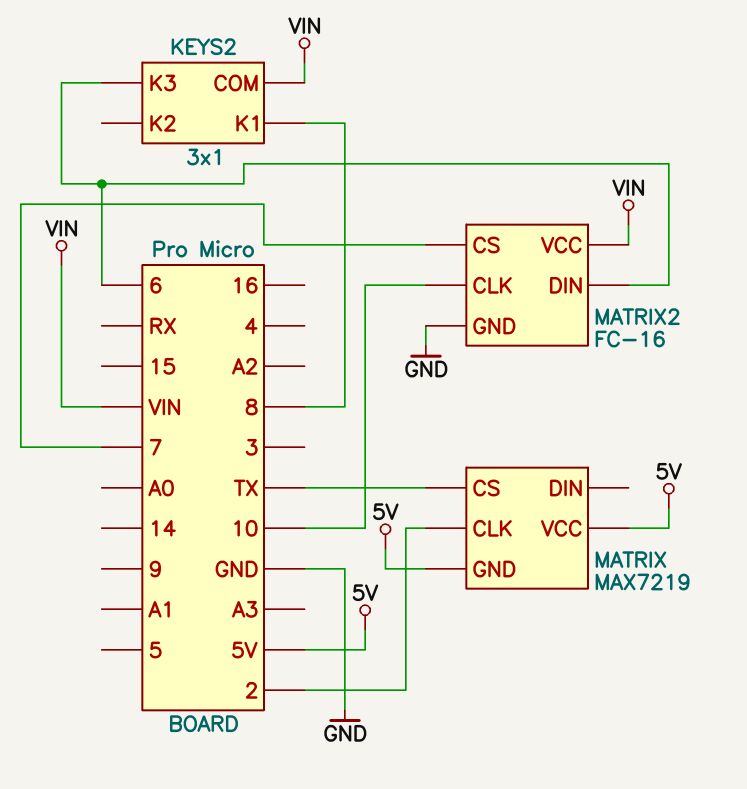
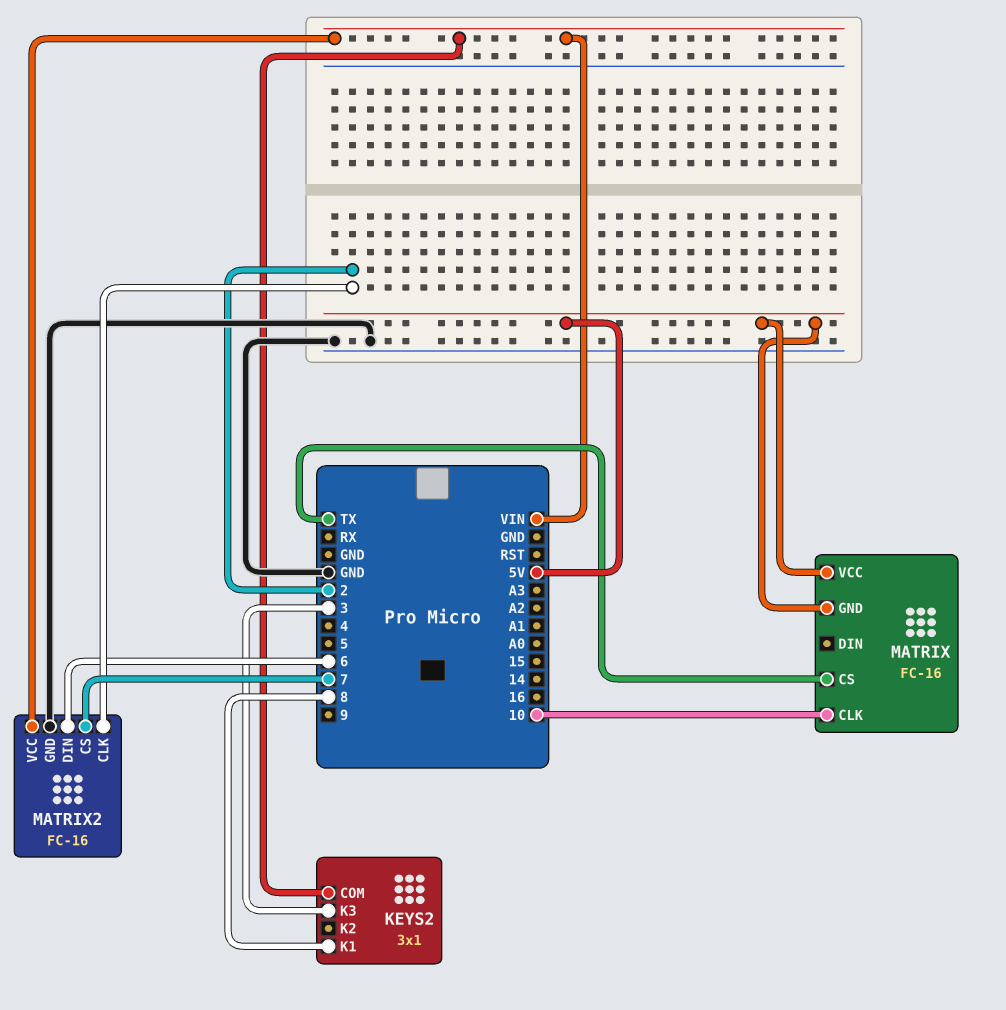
KEYS2 pin K3: 6 -> 3
MATRIX: MAX7219 -> FC-16
MATRIX pin CLK: 2 -> 10
MATRIX2 pin CLK: 10 -> 2

